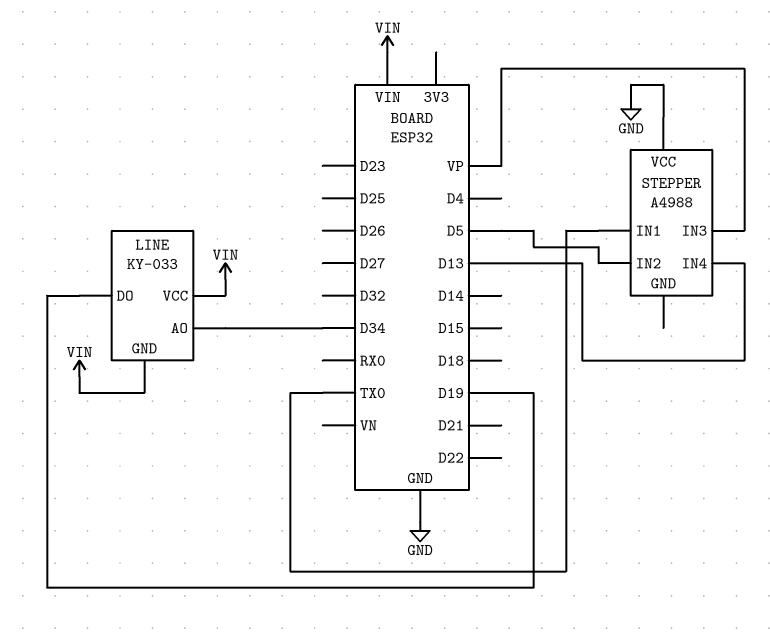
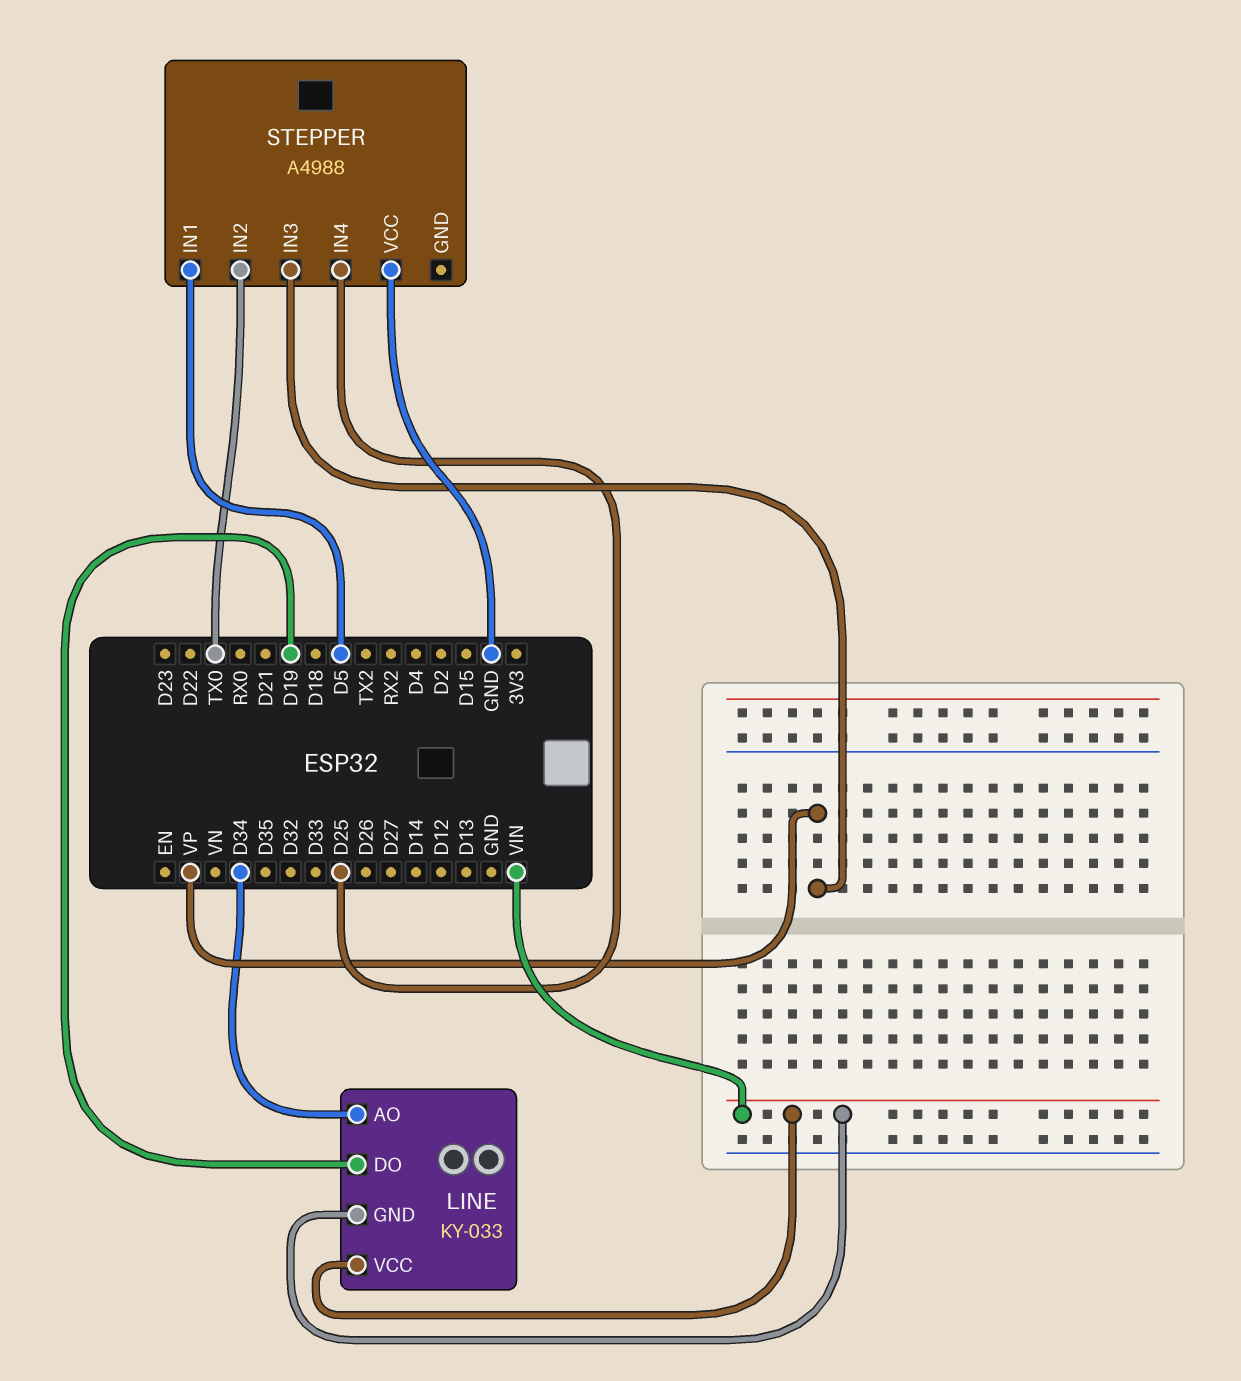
STEPPER pin IN1: TX0 -> D5
STEPPER pin IN2: D5 -> TX0
STEPPER pin IN4: D13 -> D25

